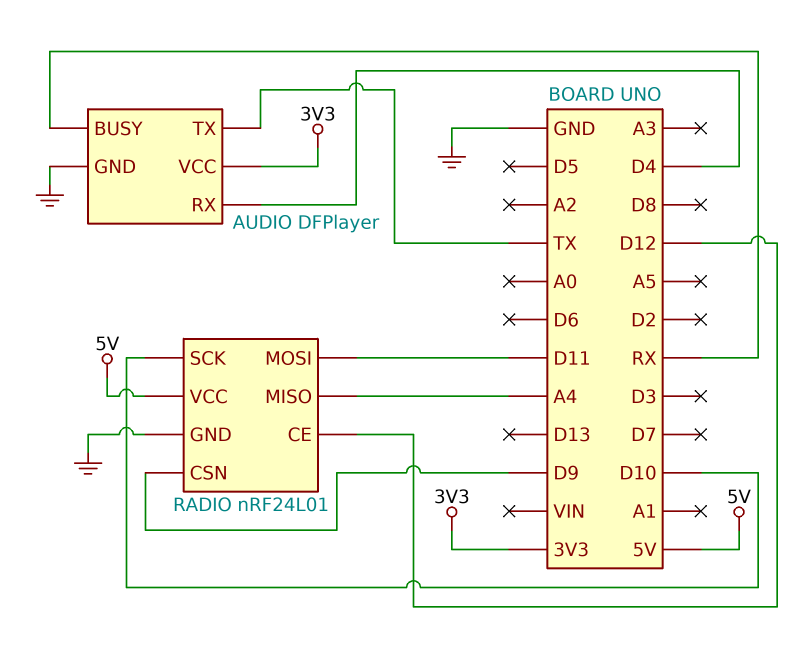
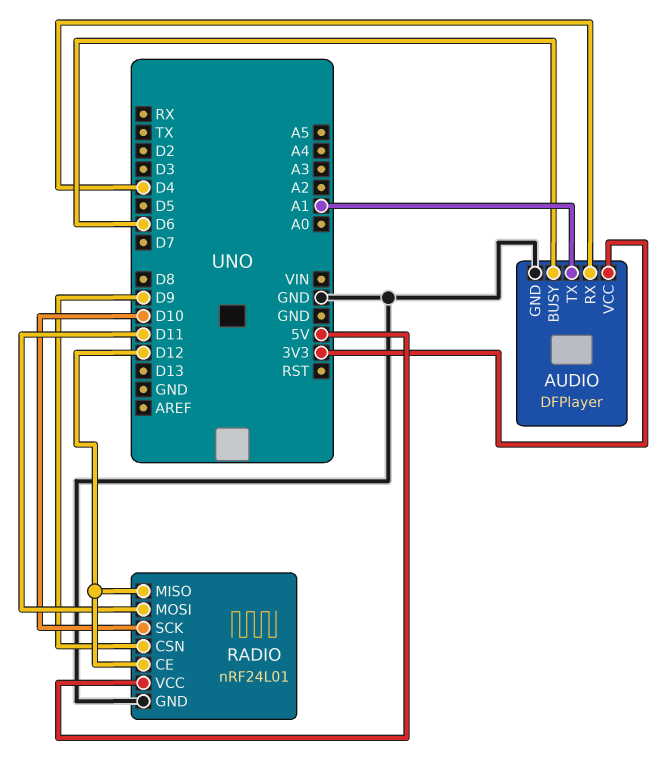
AUDIO pin BUSY: RX -> D6
AUDIO pin TX: TX -> A1
RADIO pin MISO: A4 -> D12

